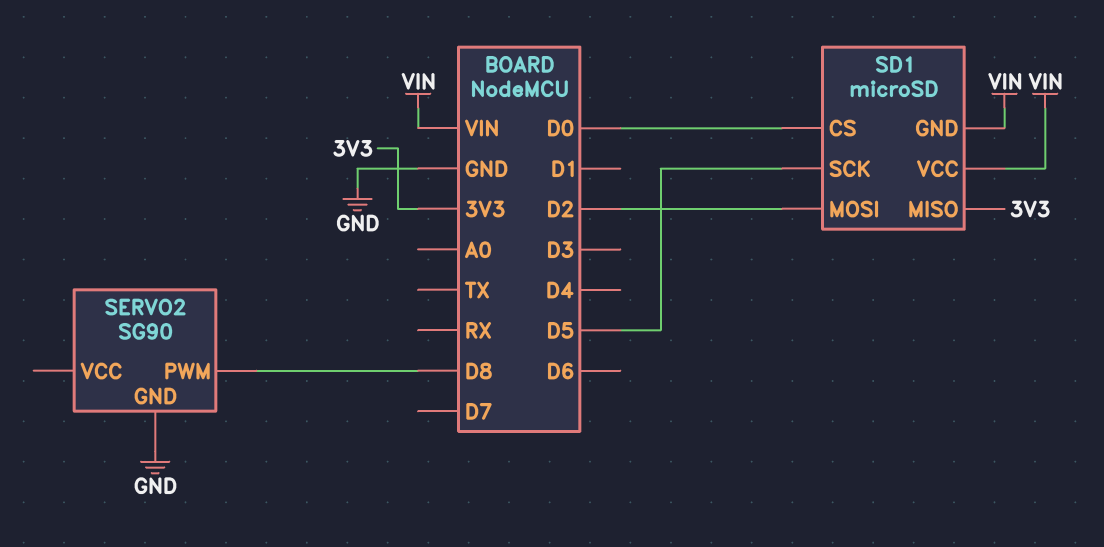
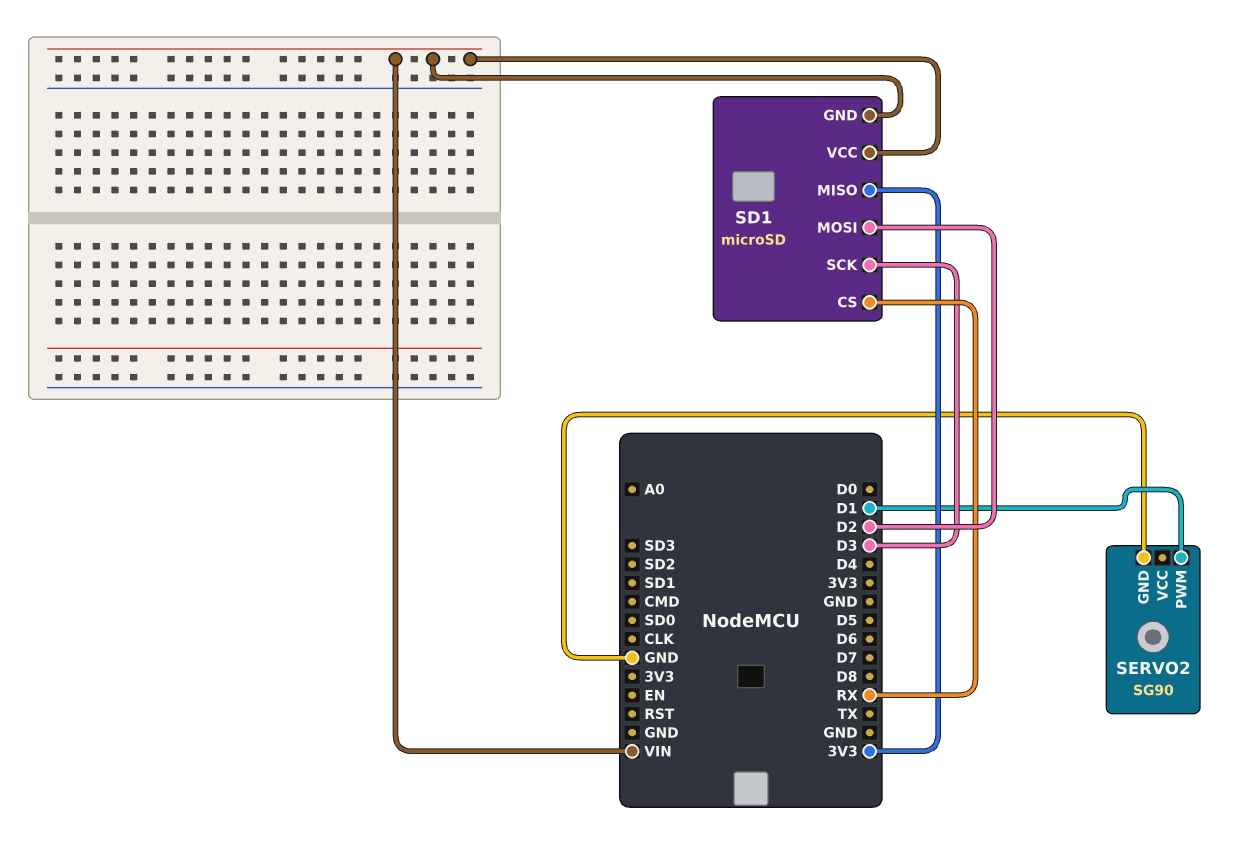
SD1 pin CS: D0 -> RX
SD1 pin SCK: D5 -> D3
SERVO2 pin PWM: D8 -> D1

